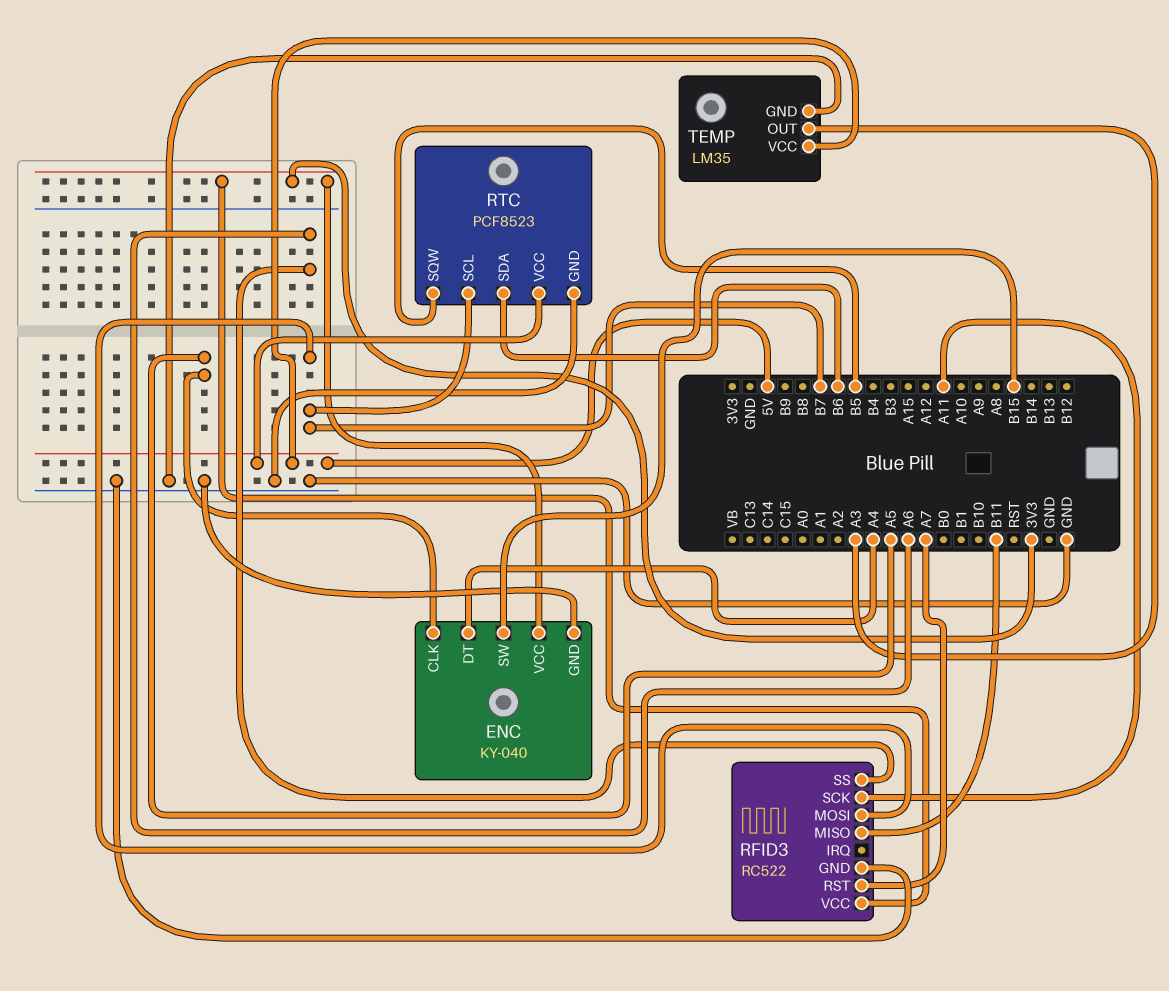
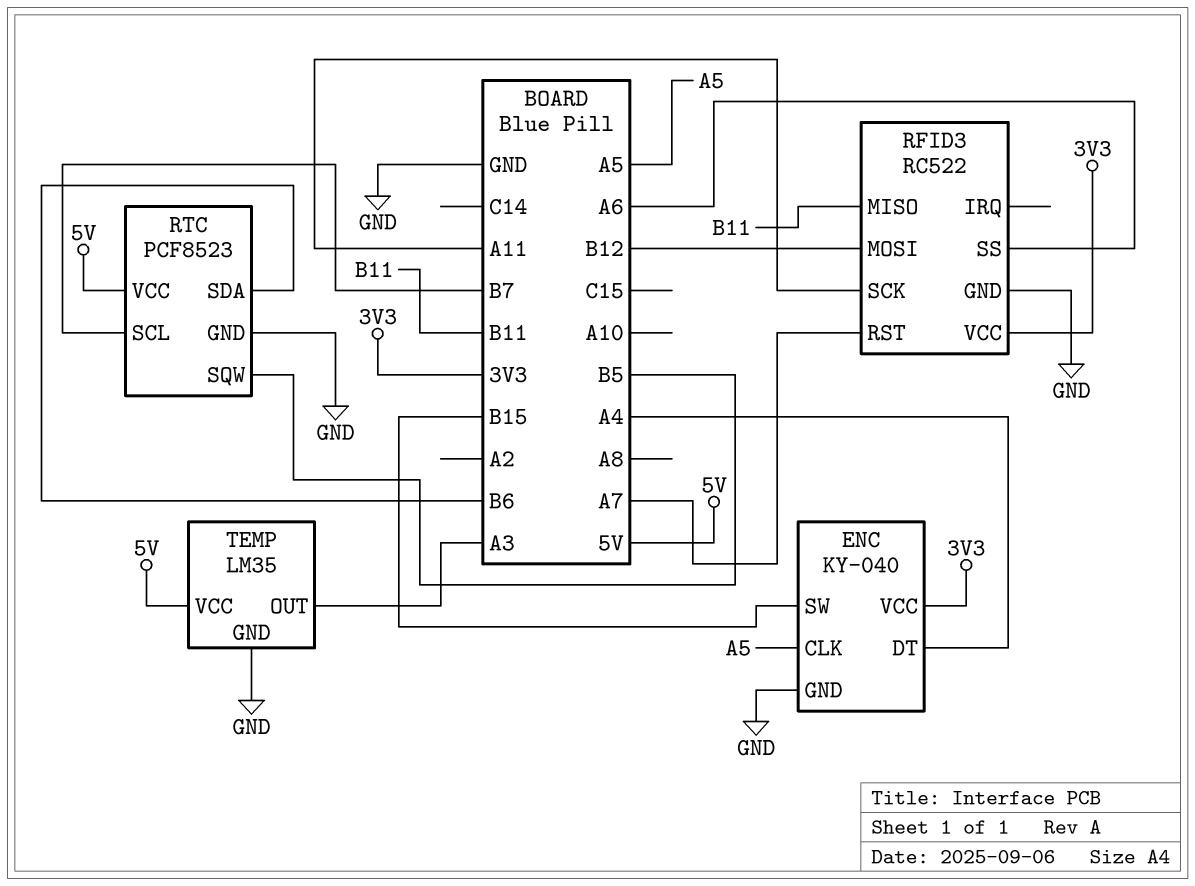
RFID3 pin MOSI: B7 -> B12

